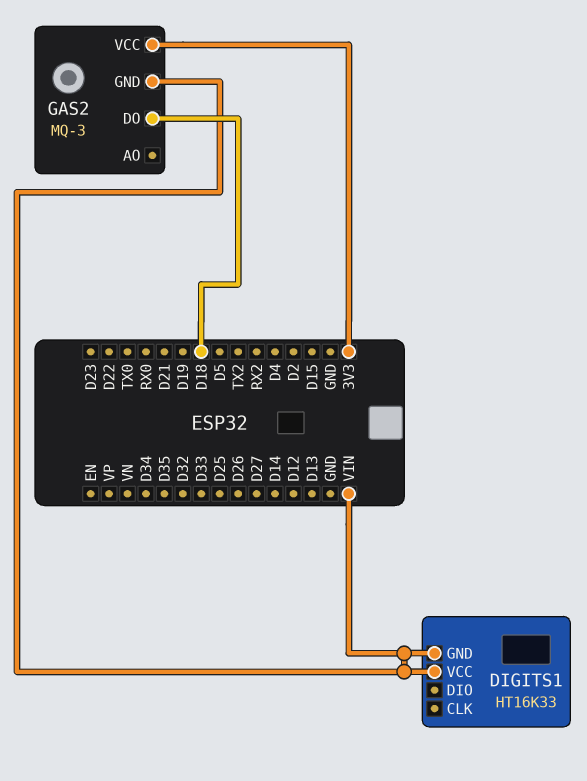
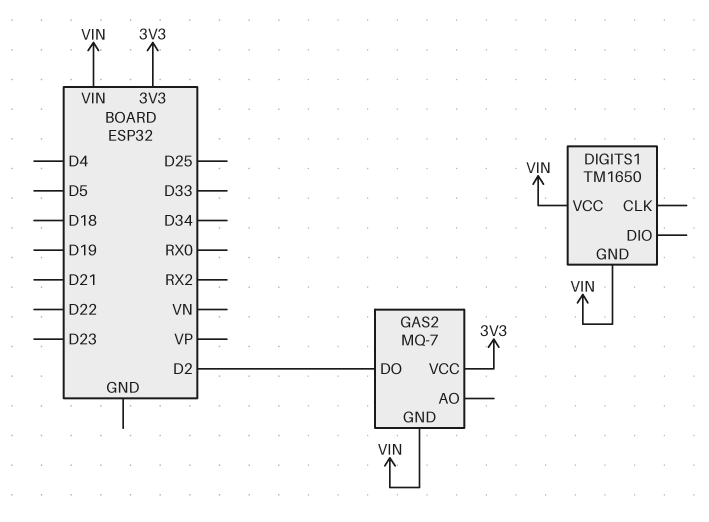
DIGITS1: HT16K33 -> TM1650
GAS2: MQ-3 -> MQ-7
GAS2 pin DO: D18 -> D2

